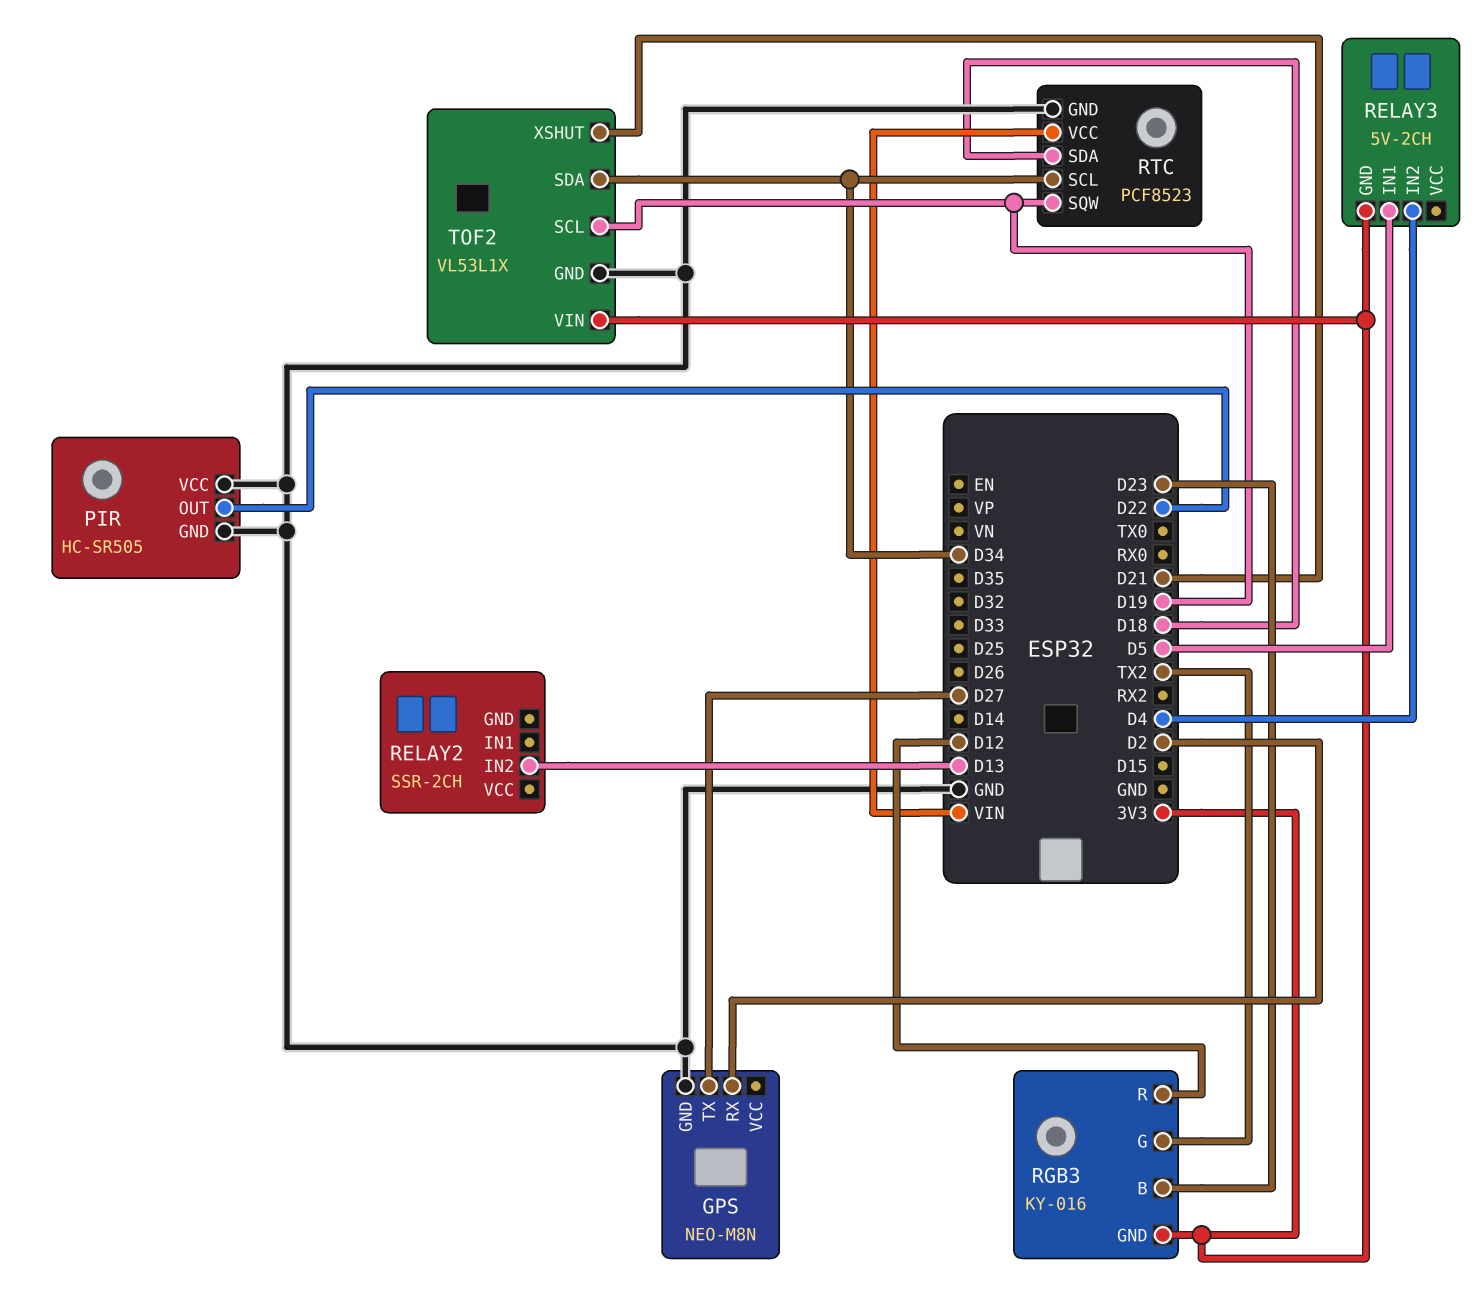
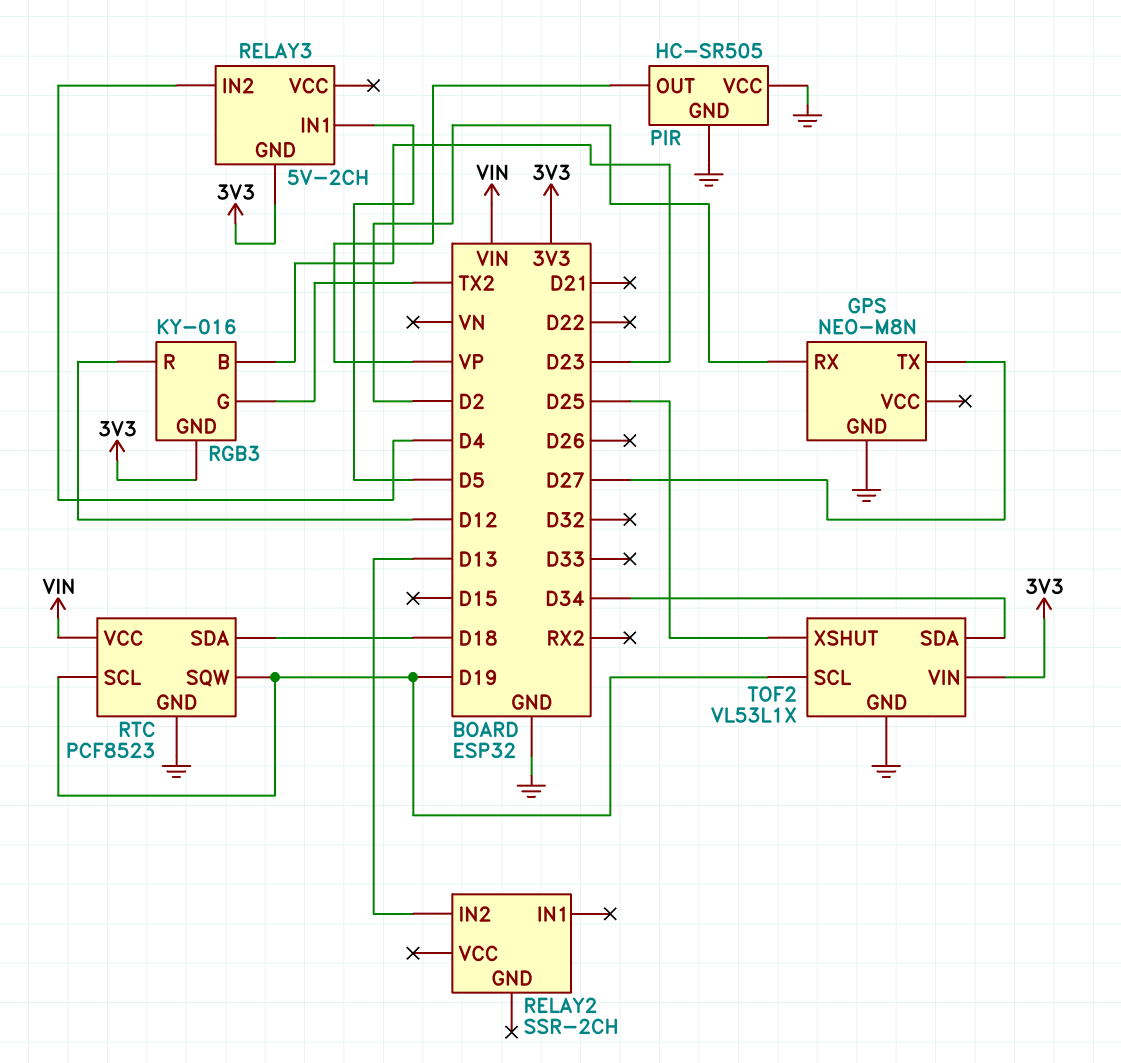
PIR pin OUT: D22 -> VP
RTC pin SCL: D34 -> D19
TOF2 pin XSHUT: D21 -> D25

